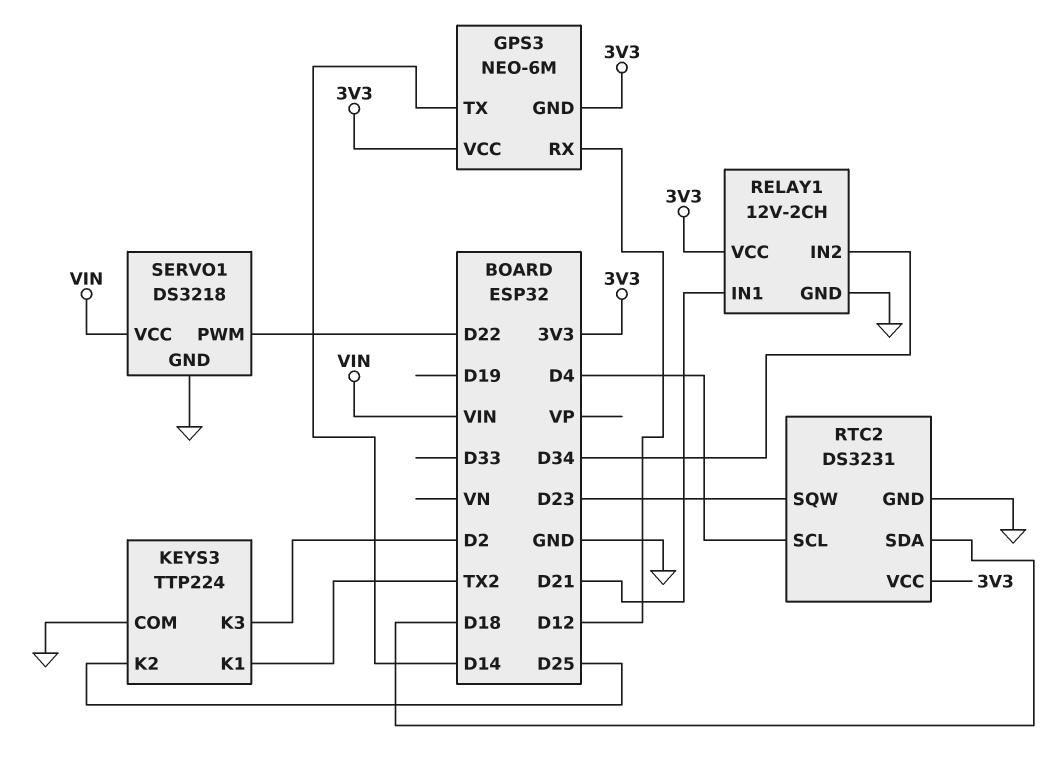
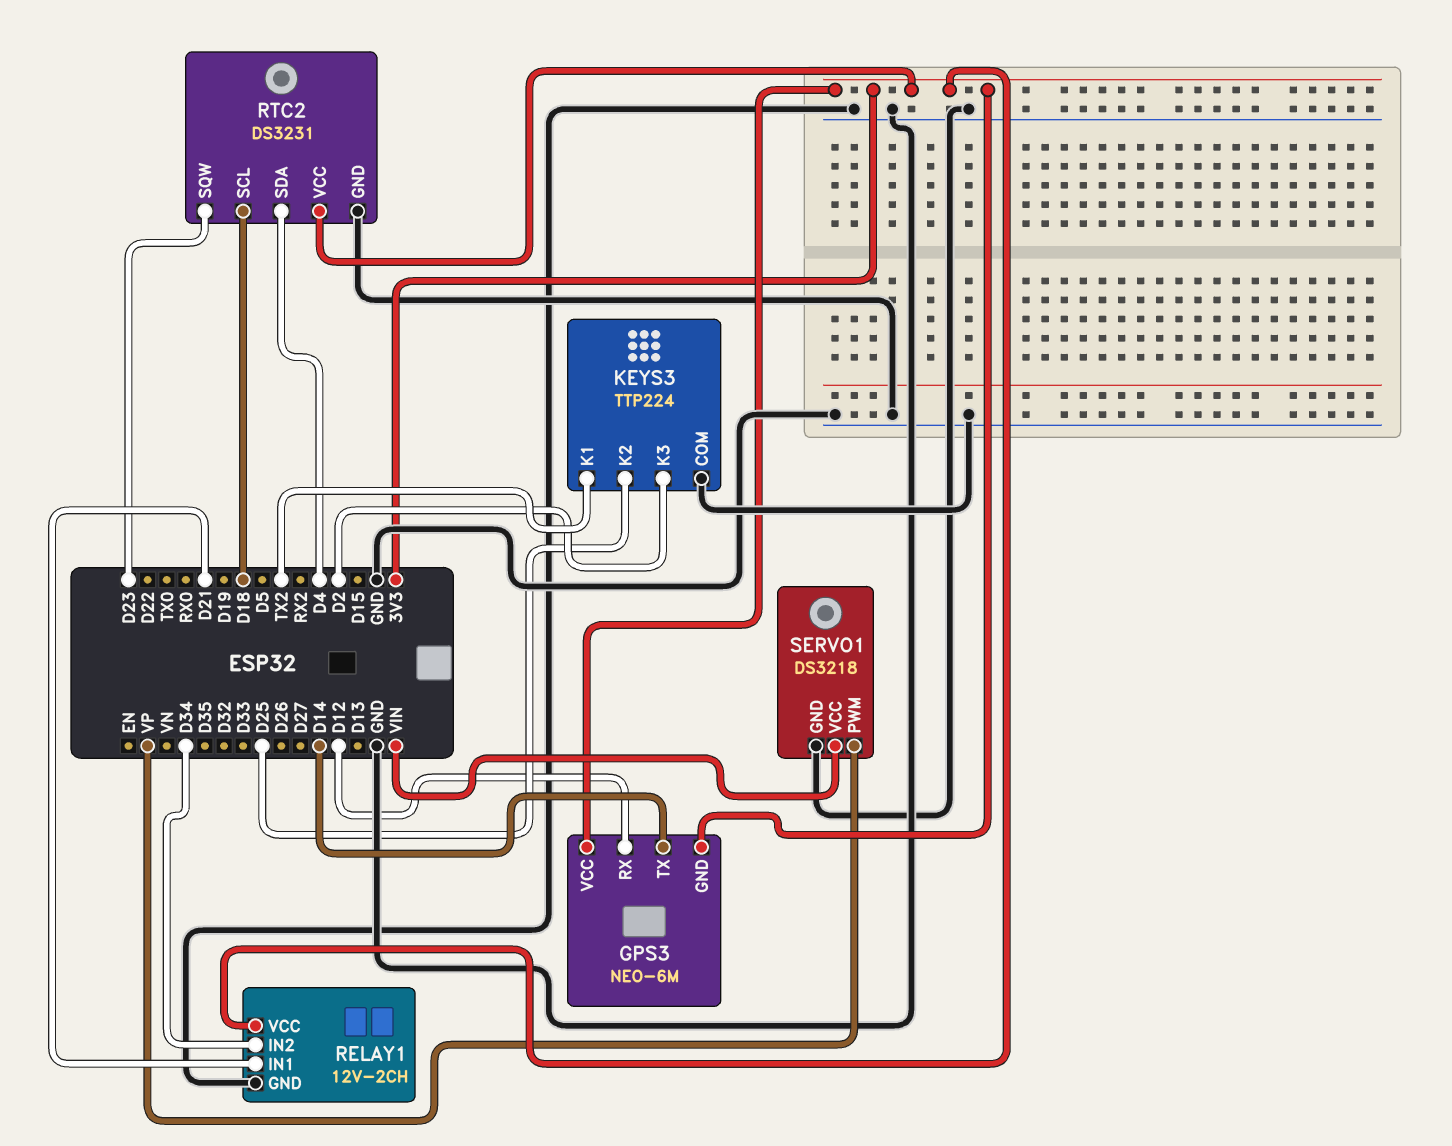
RTC2 pin SCL: D4 -> D18
RTC2 pin SDA: D18 -> D4
SERVO1 pin PWM: D22 -> VP

